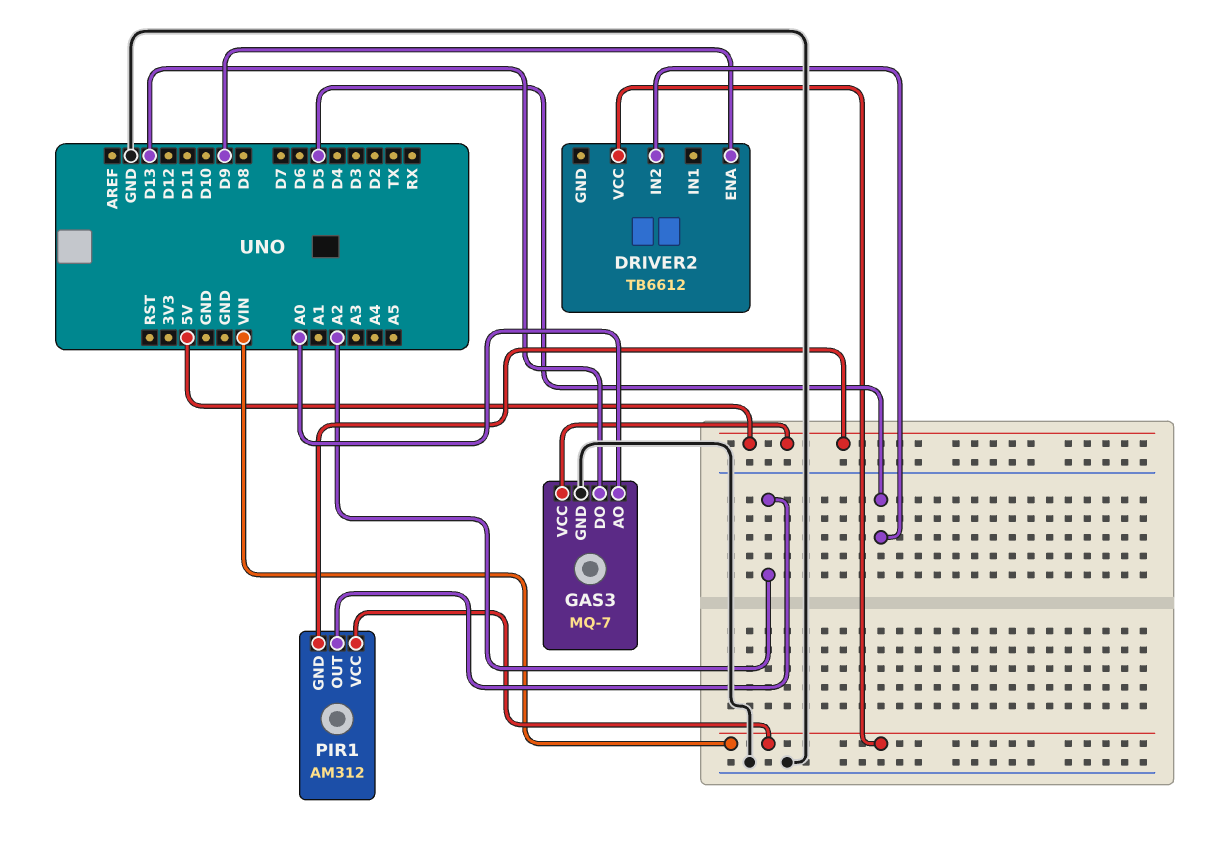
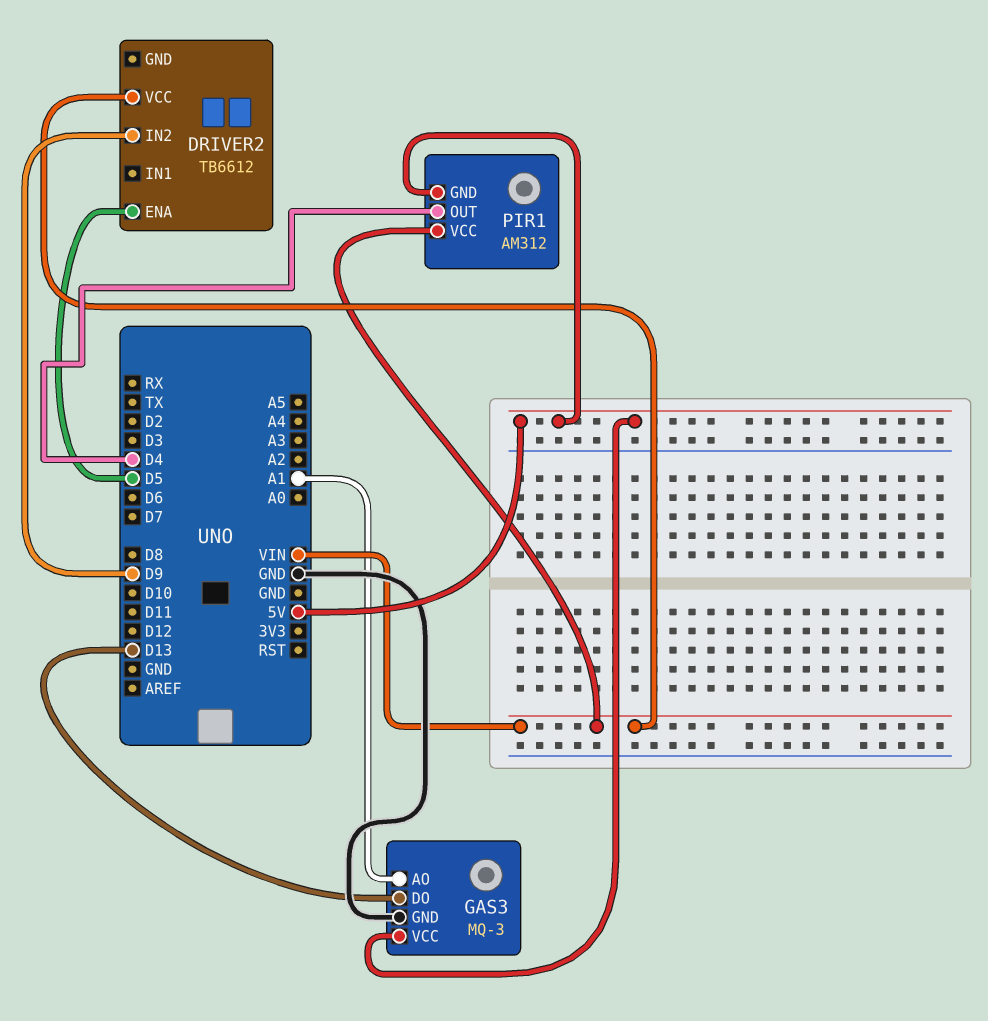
DRIVER2 pin ENA: D9 -> D5
DRIVER2 pin IN2: D5 -> D9
GAS3: MQ-7 -> MQ-3
GAS3 pin AO: A0 -> A1
PIR1 pin OUT: A2 -> D4

